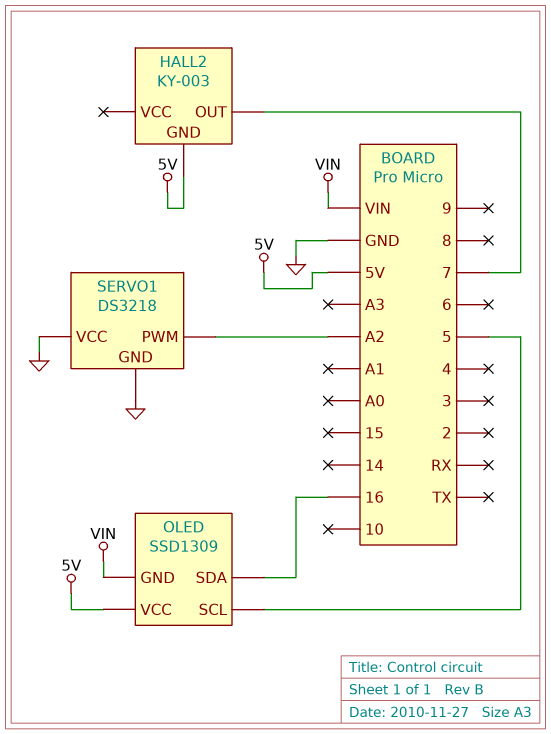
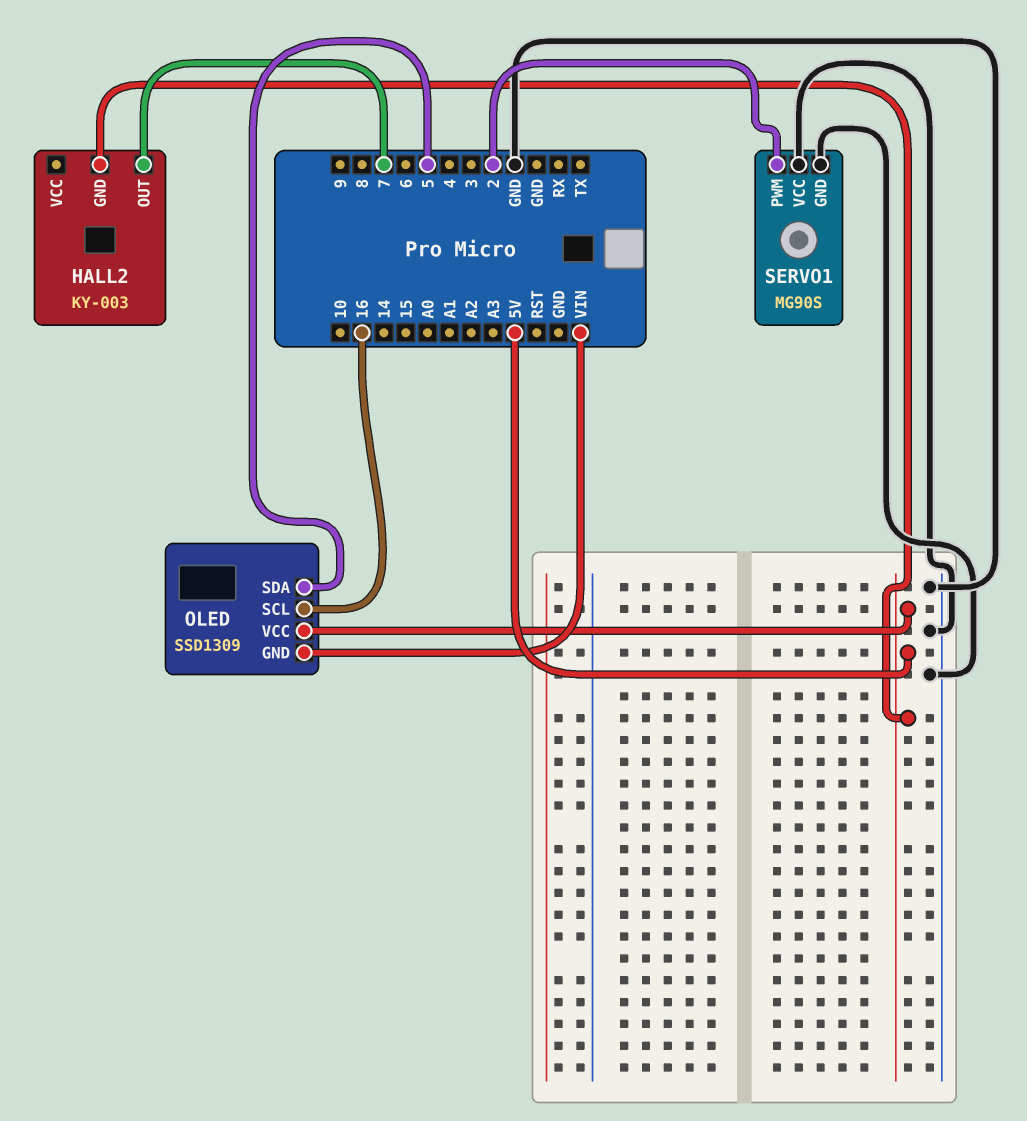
OLED pin SCL: 5 -> 16
OLED pin SDA: 16 -> 5
SERVO1: DS3218 -> MG90S
SERVO1 pin PWM: A2 -> 2

